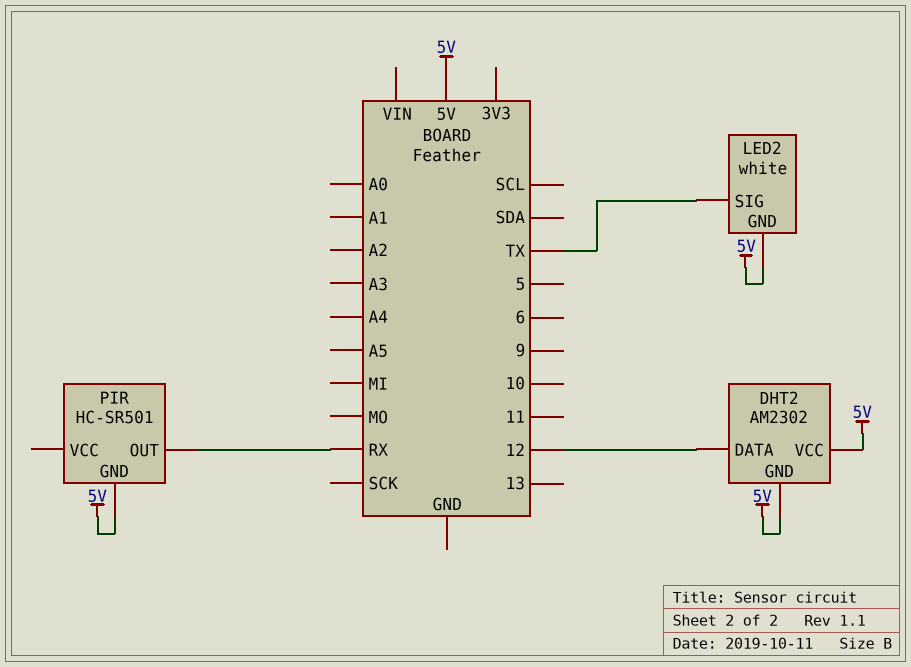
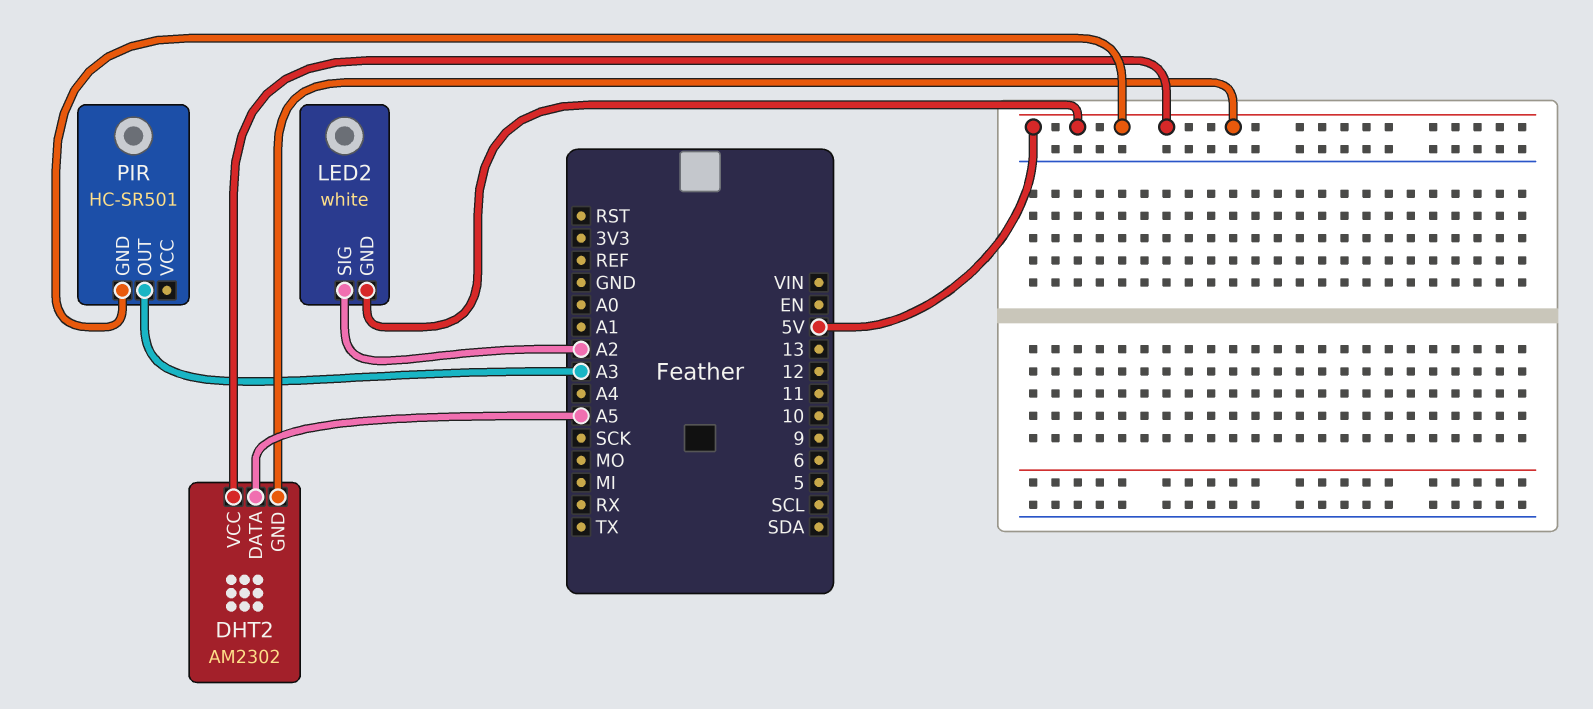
DHT2 pin DATA: 12 -> A5
LED2 pin SIG: TX -> A2
PIR pin OUT: RX -> A3

